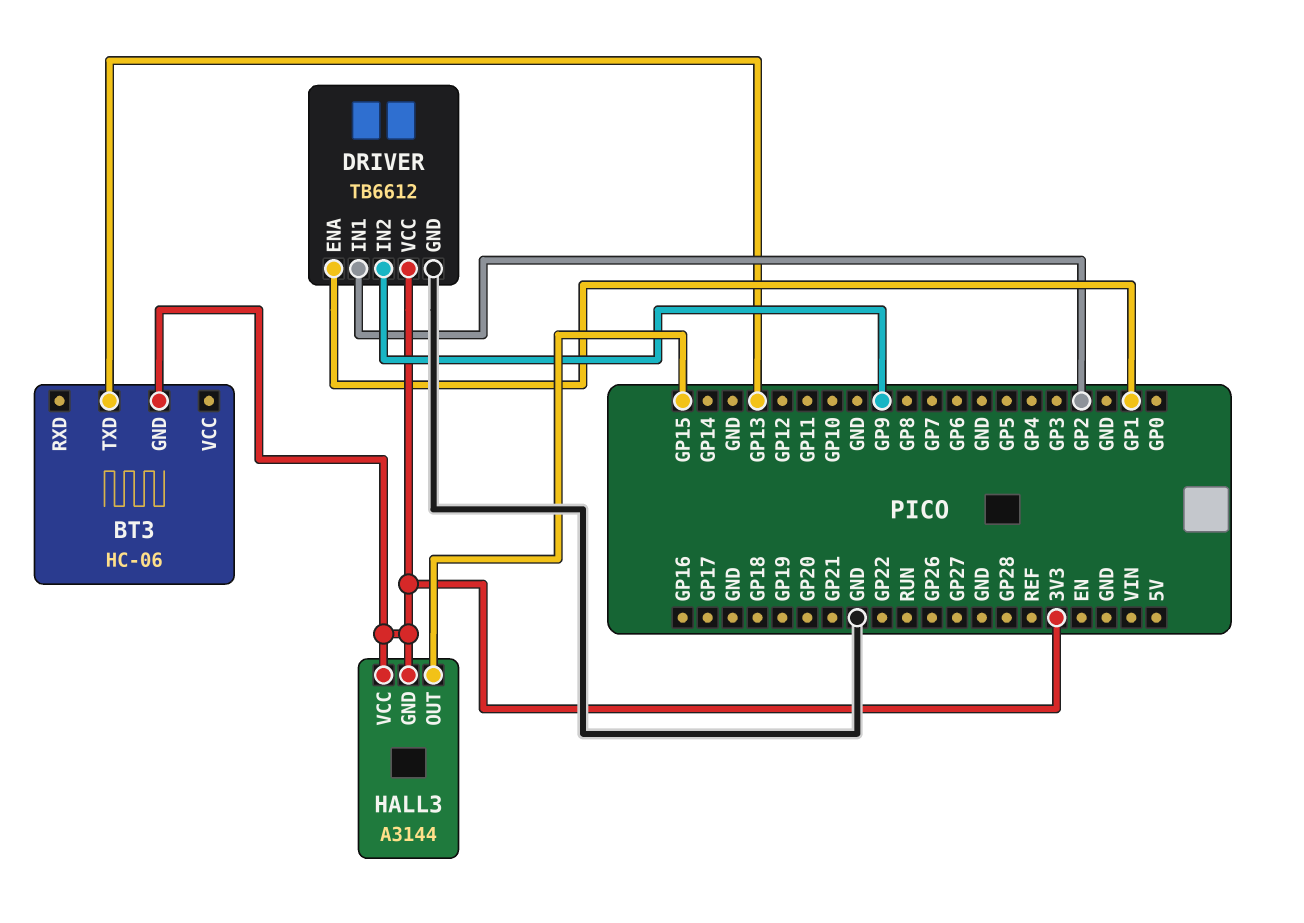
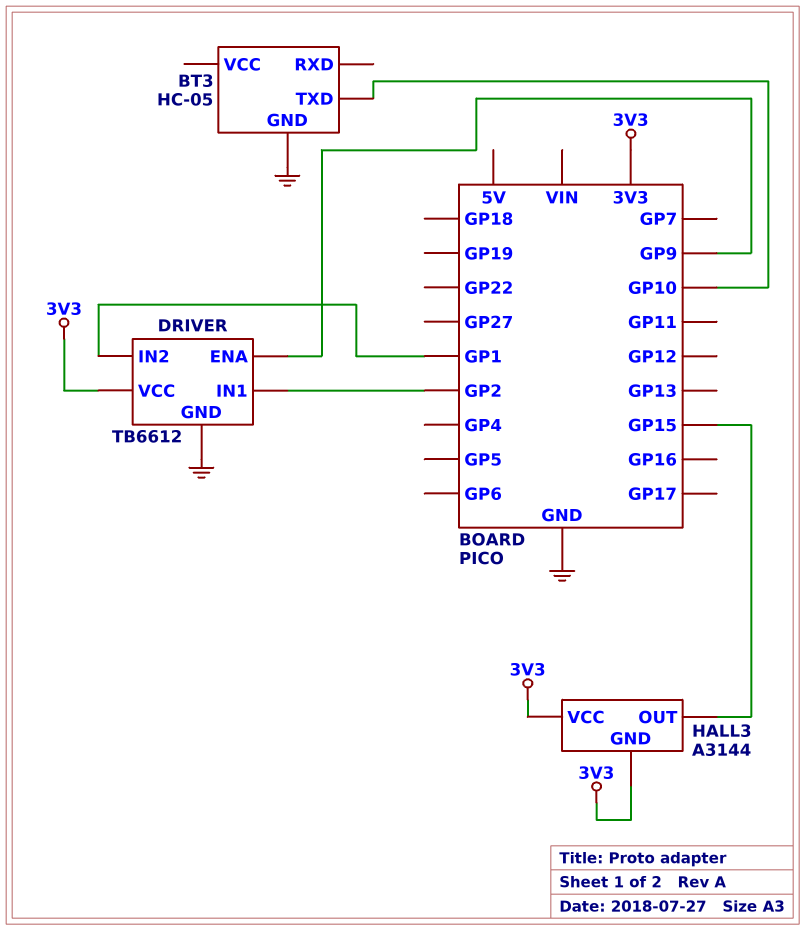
BT3: HC-06 -> HC-05
BT3 pin GND: 3V3 -> GND
BT3 pin TXD: GP13 -> GP10
DRIVER pin ENA: GP1 -> GP9
DRIVER pin IN2: GP9 -> GP1

